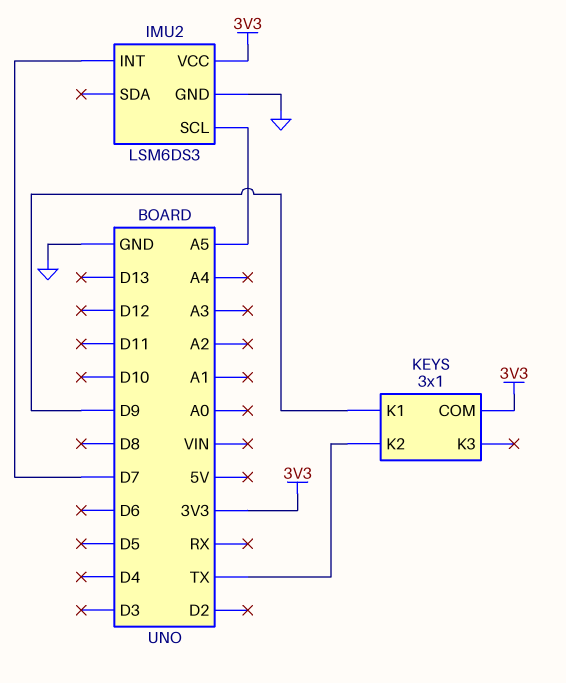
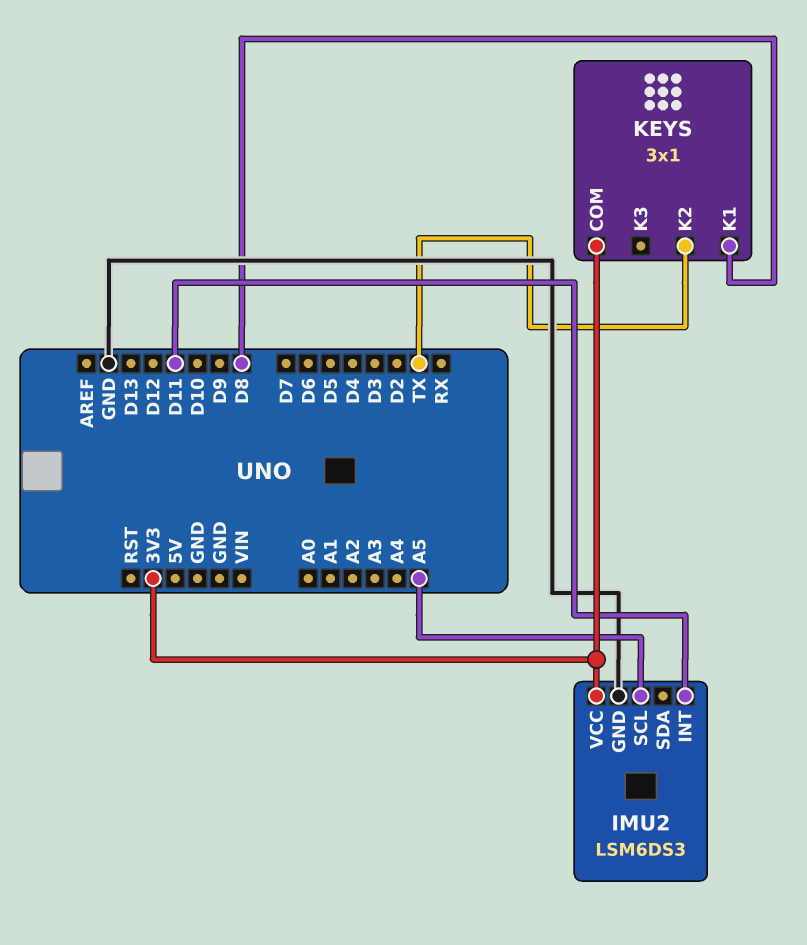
IMU2 pin INT: D7 -> D11
KEYS pin K1: D9 -> D8

